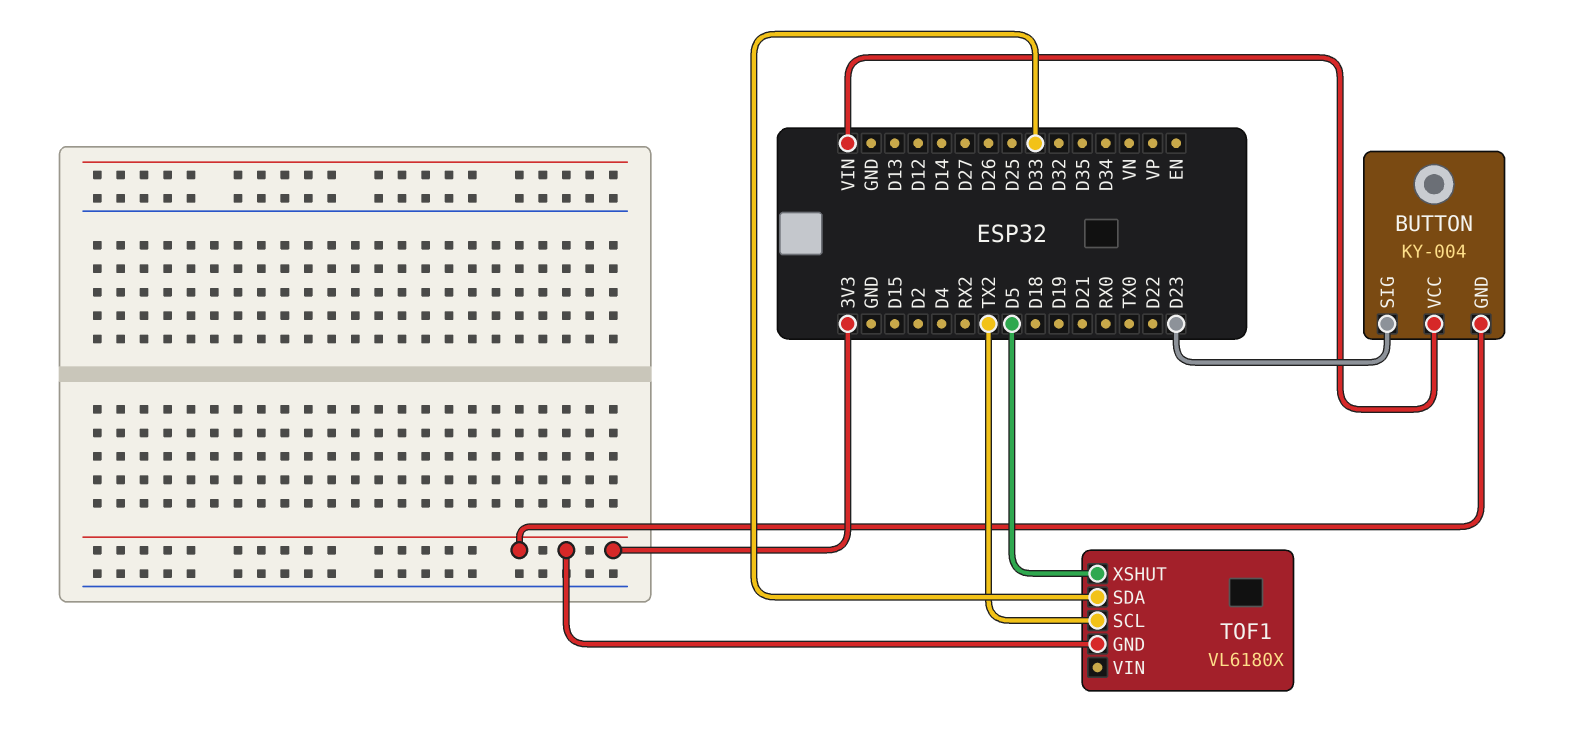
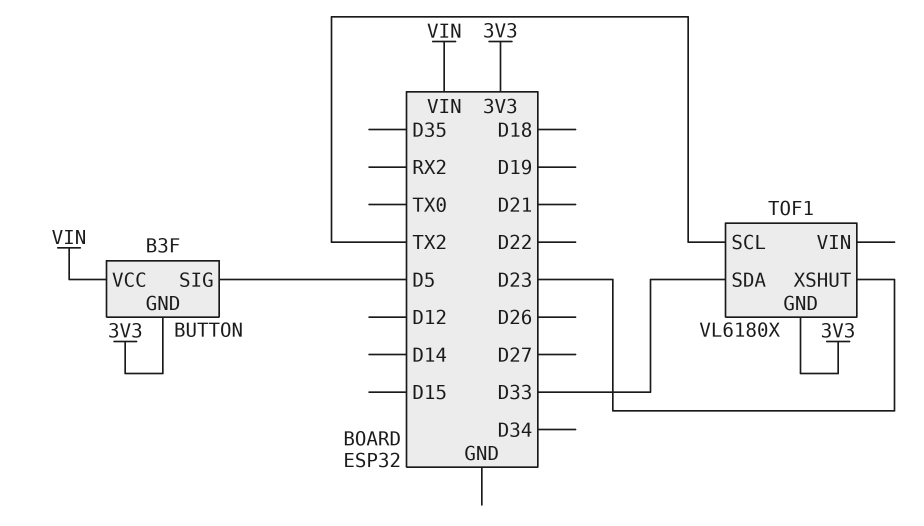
BUTTON: KY-004 -> B3F
BUTTON pin SIG: D23 -> D5
TOF1 pin XSHUT: D5 -> D23

